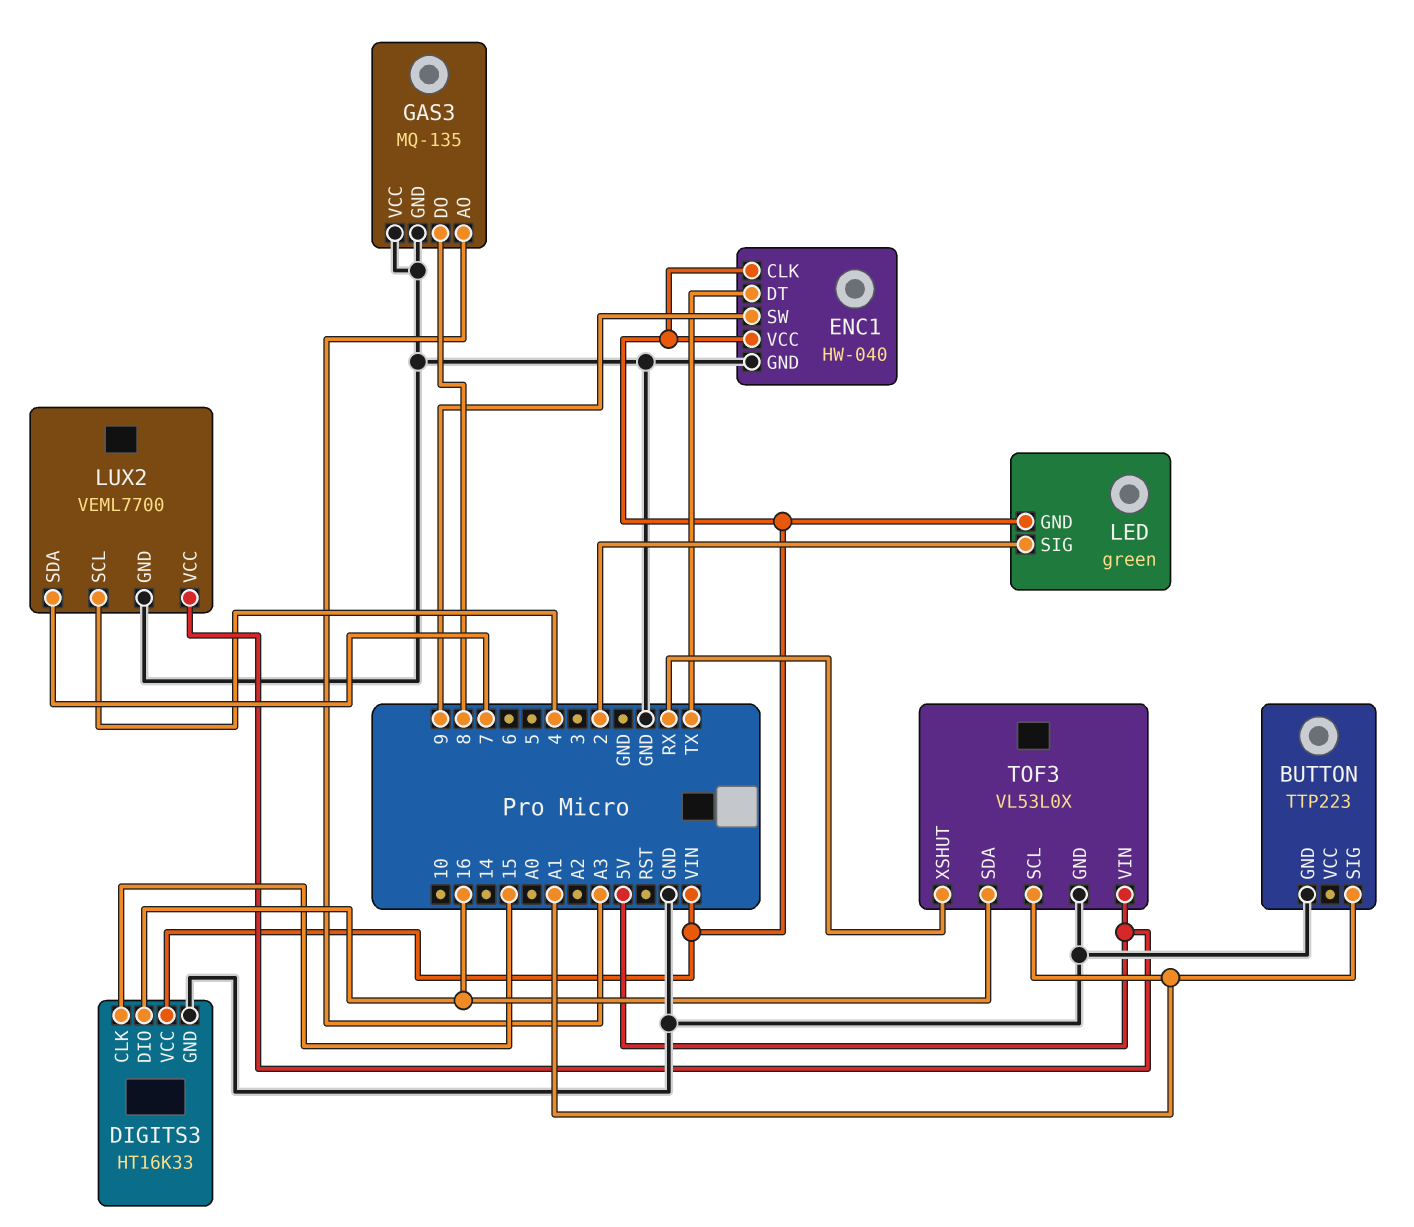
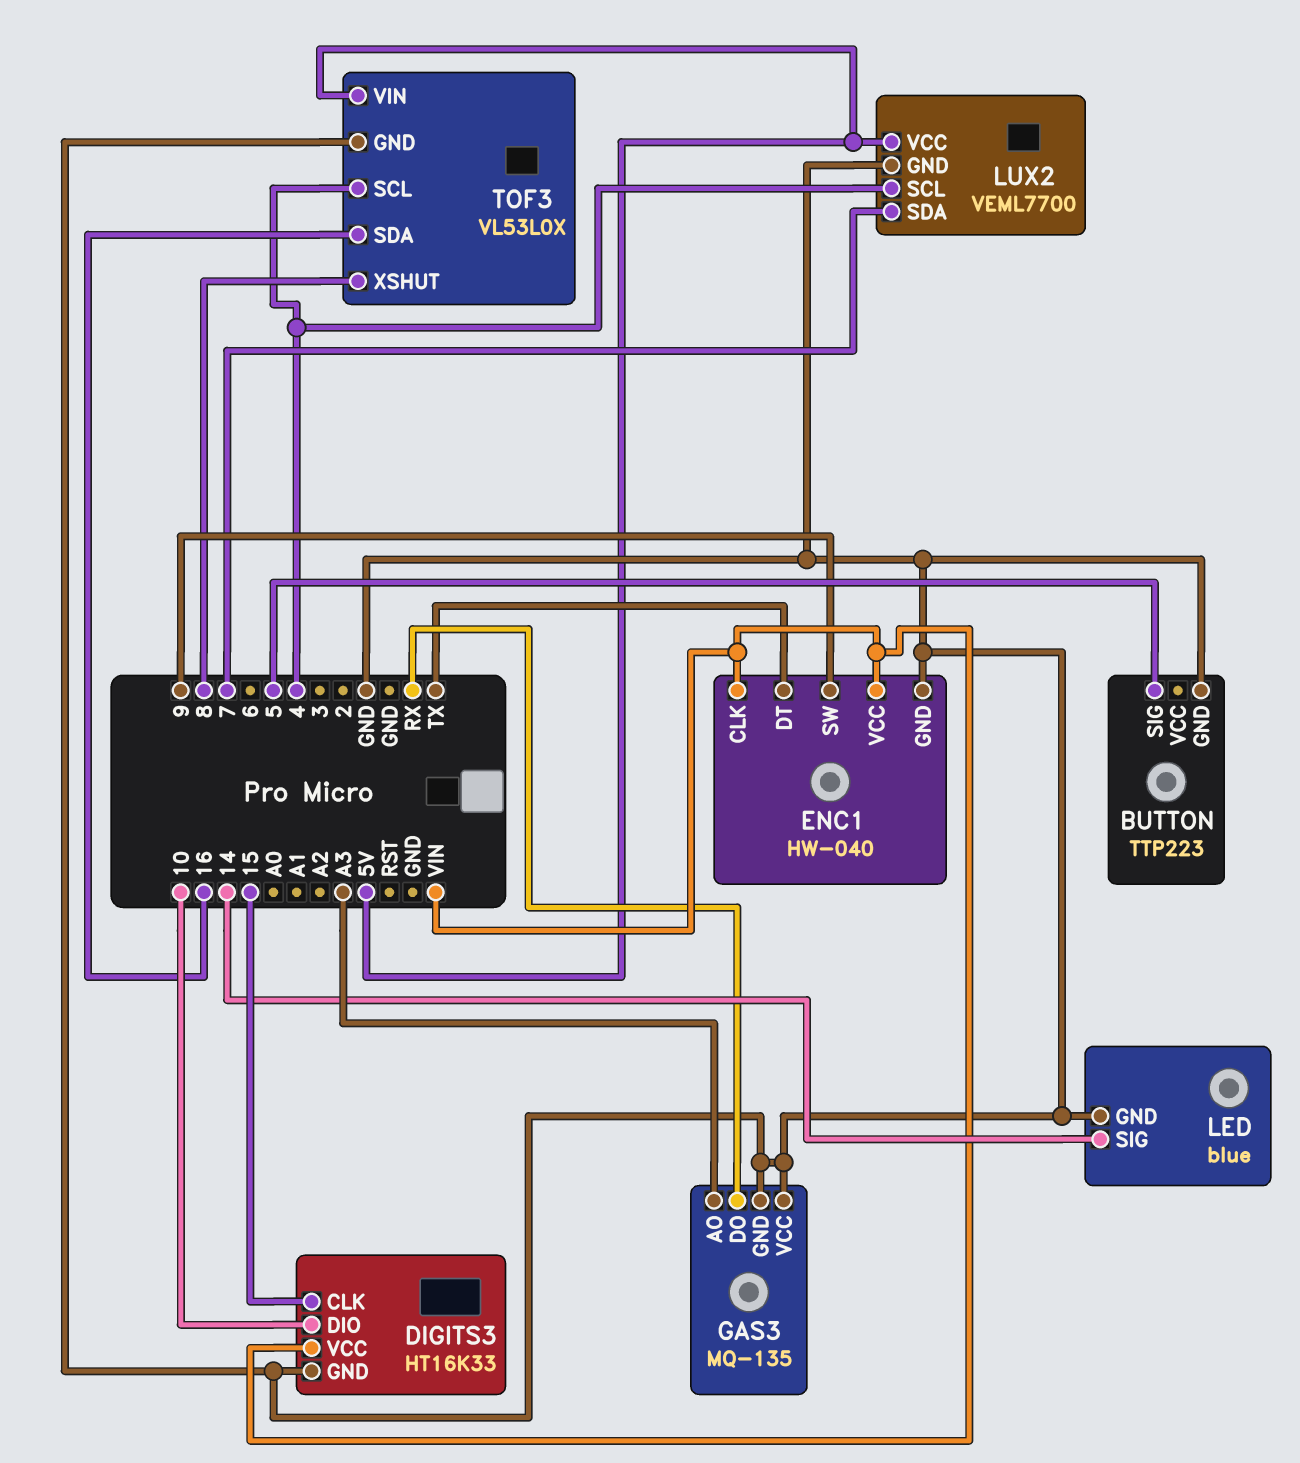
BUTTON pin SIG: A1 -> 5
DIGITS3 pin DIO: 16 -> 10
GAS3 pin DO: 8 -> RX
LED: green -> blue
LED pin GND: VIN -> GND
LED pin SIG: 2 -> 14
TOF3 pin SCL: A1 -> 4
TOF3 pin XSHUT: RX -> 8

